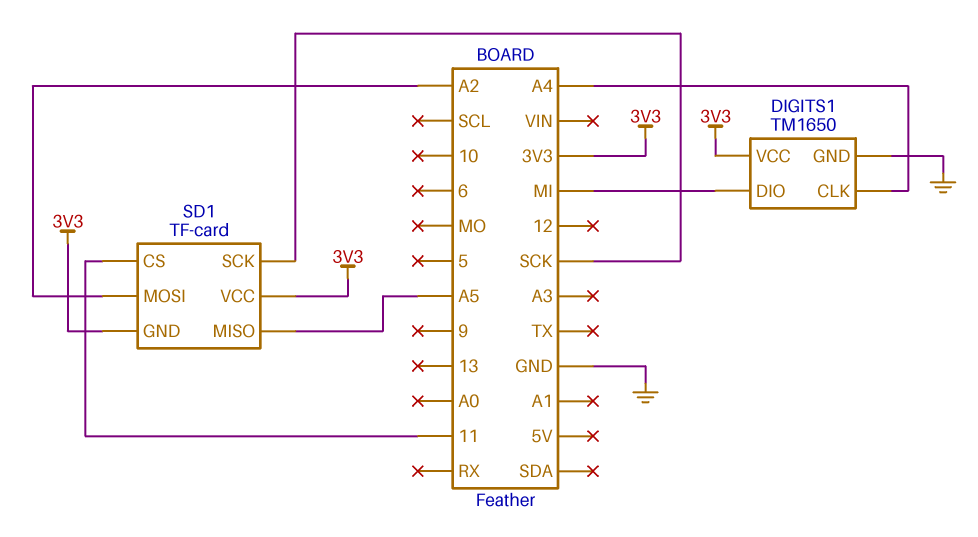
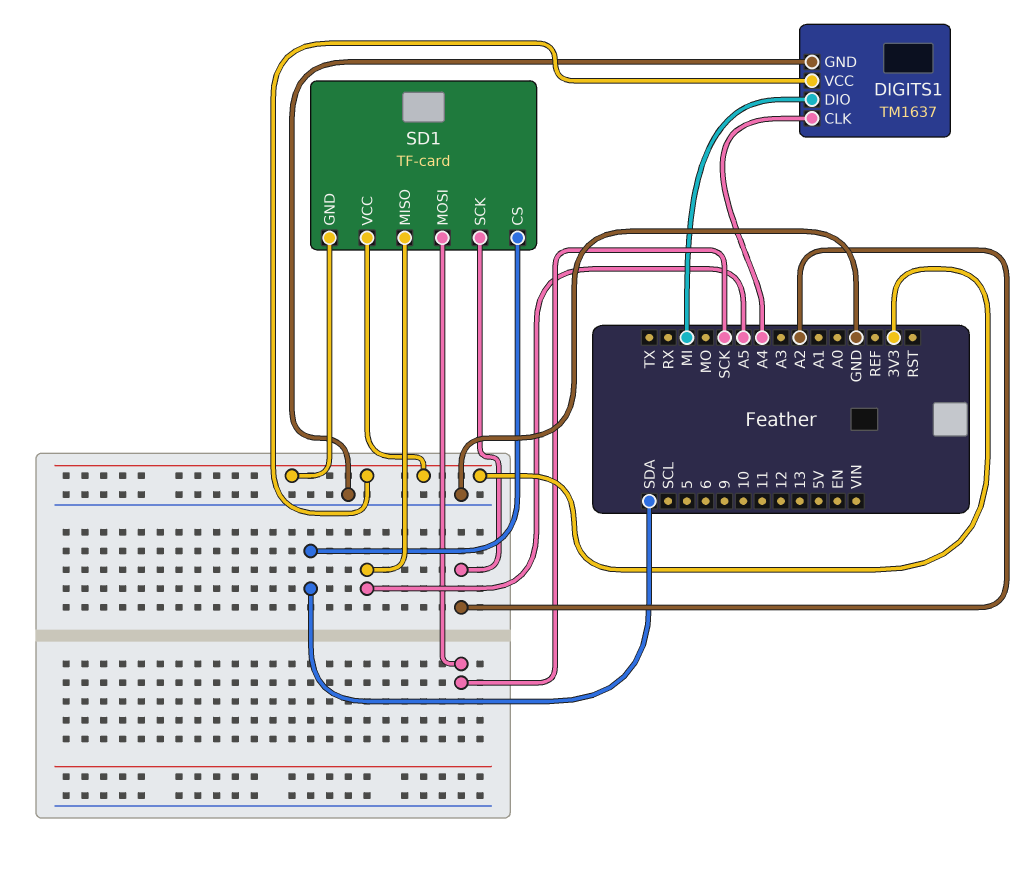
DIGITS1: TM1650 -> TM1637
SD1 pin CS: 11 -> SDA
SD1 pin MOSI: A2 -> SCK
SD1 pin SCK: SCK -> A2

